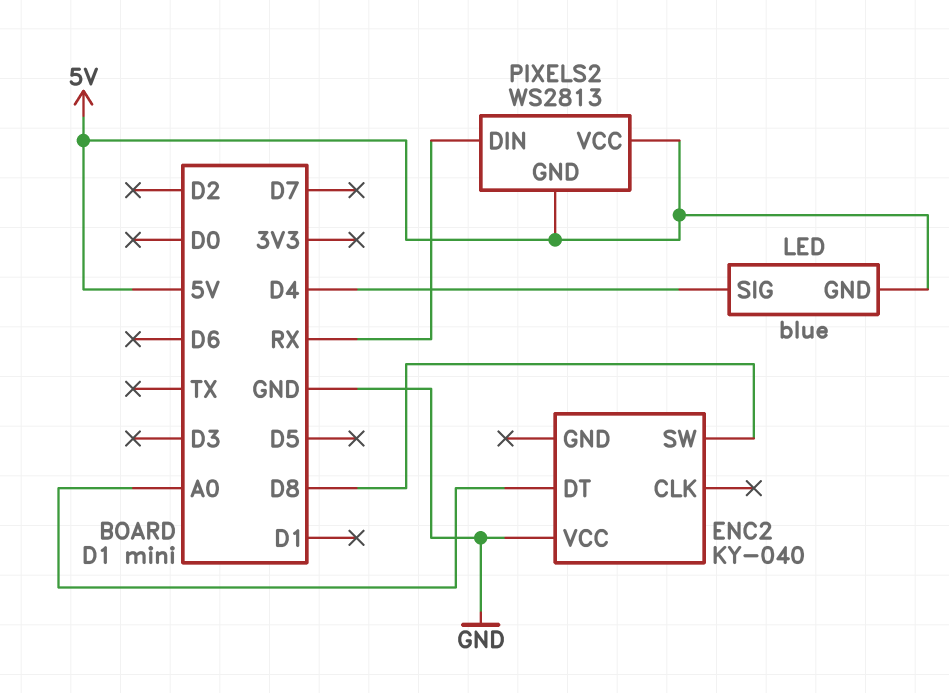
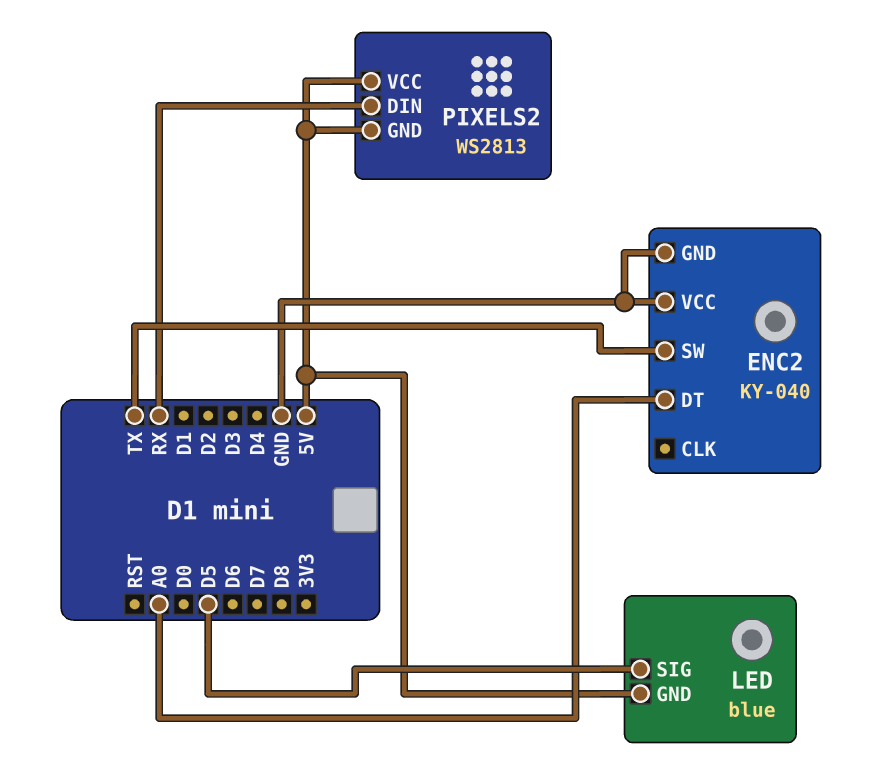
ENC2 pin GND: none -> GND
ENC2 pin SW: D8 -> TX
LED pin SIG: D4 -> D5

